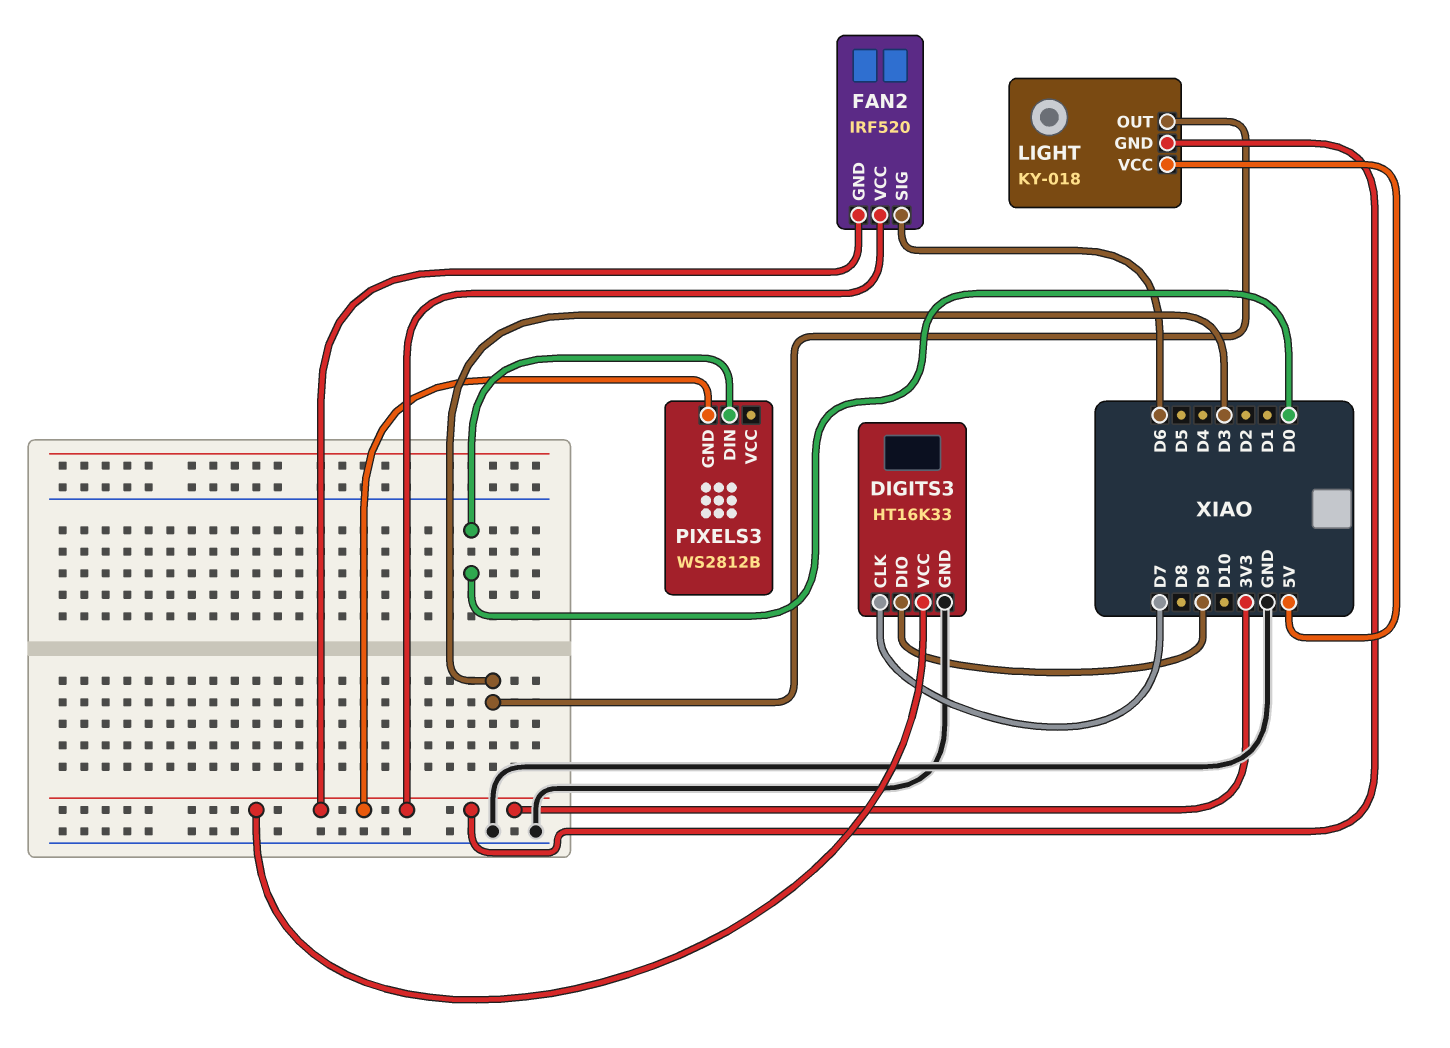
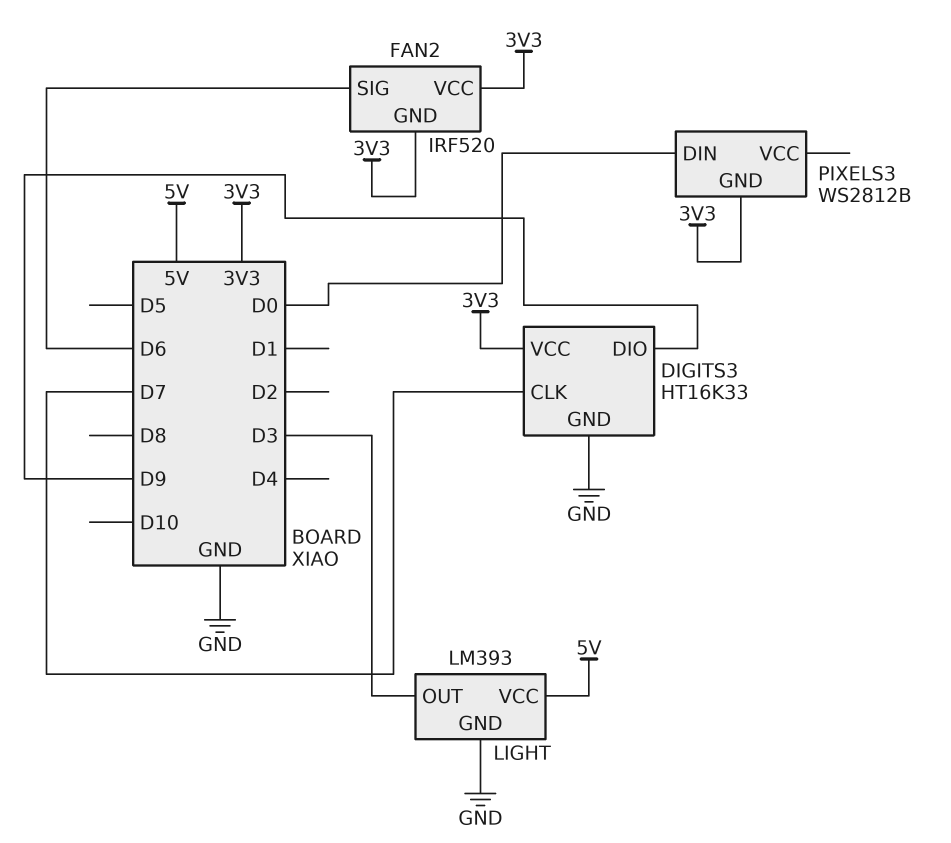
LIGHT: KY-018 -> LM393
LIGHT pin GND: 3V3 -> GND

